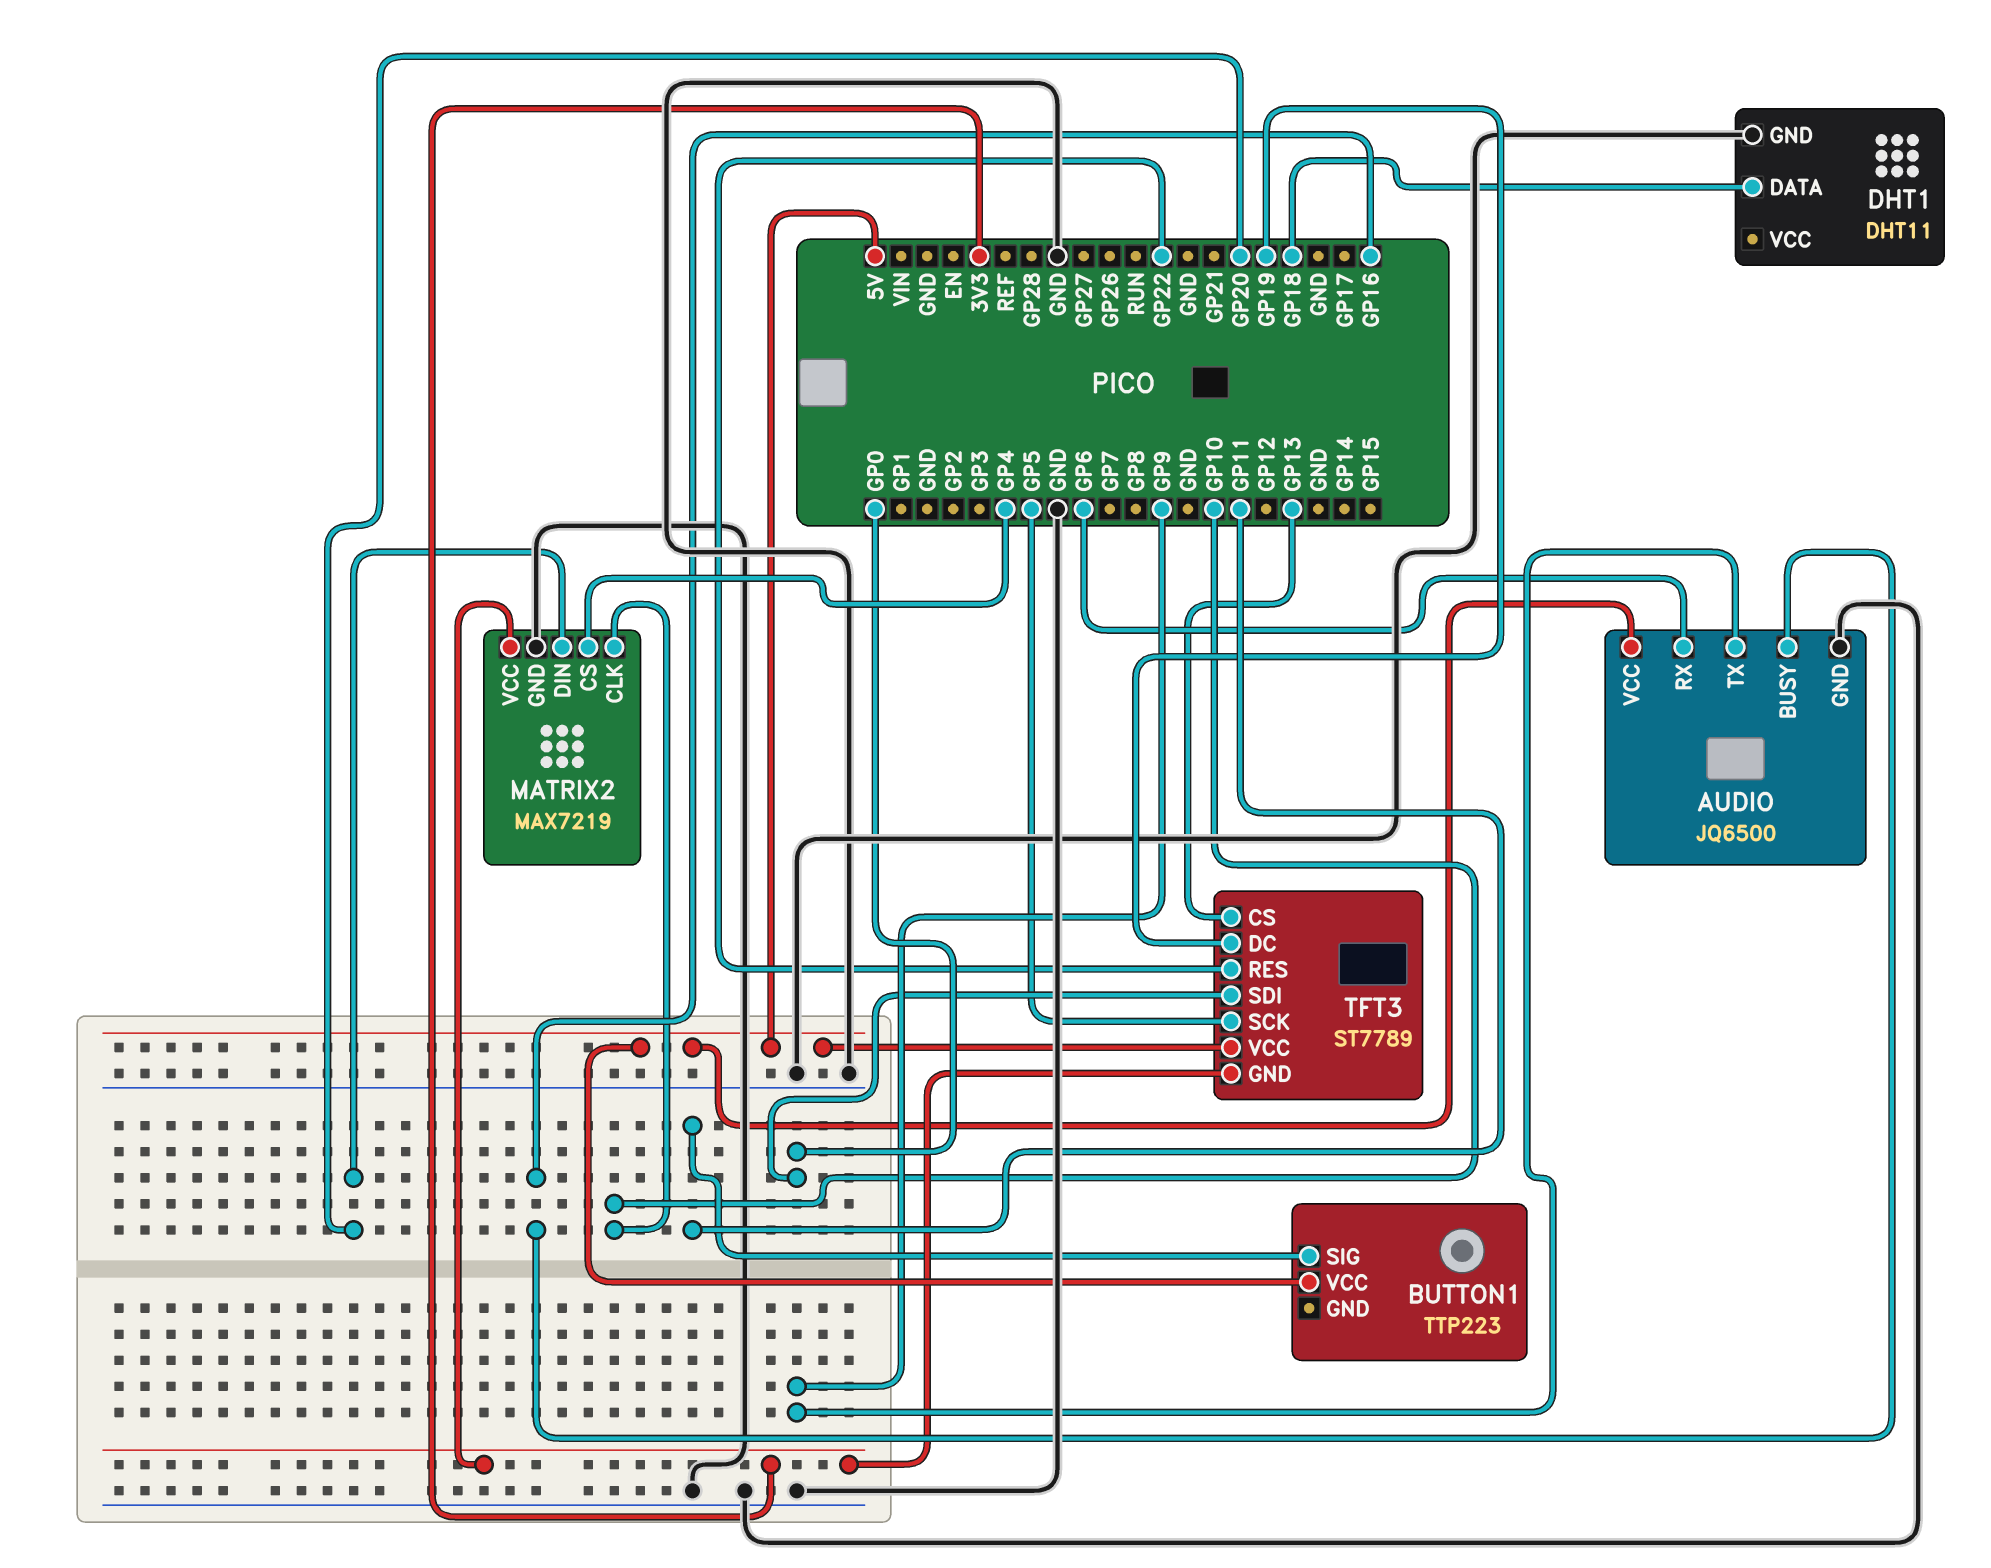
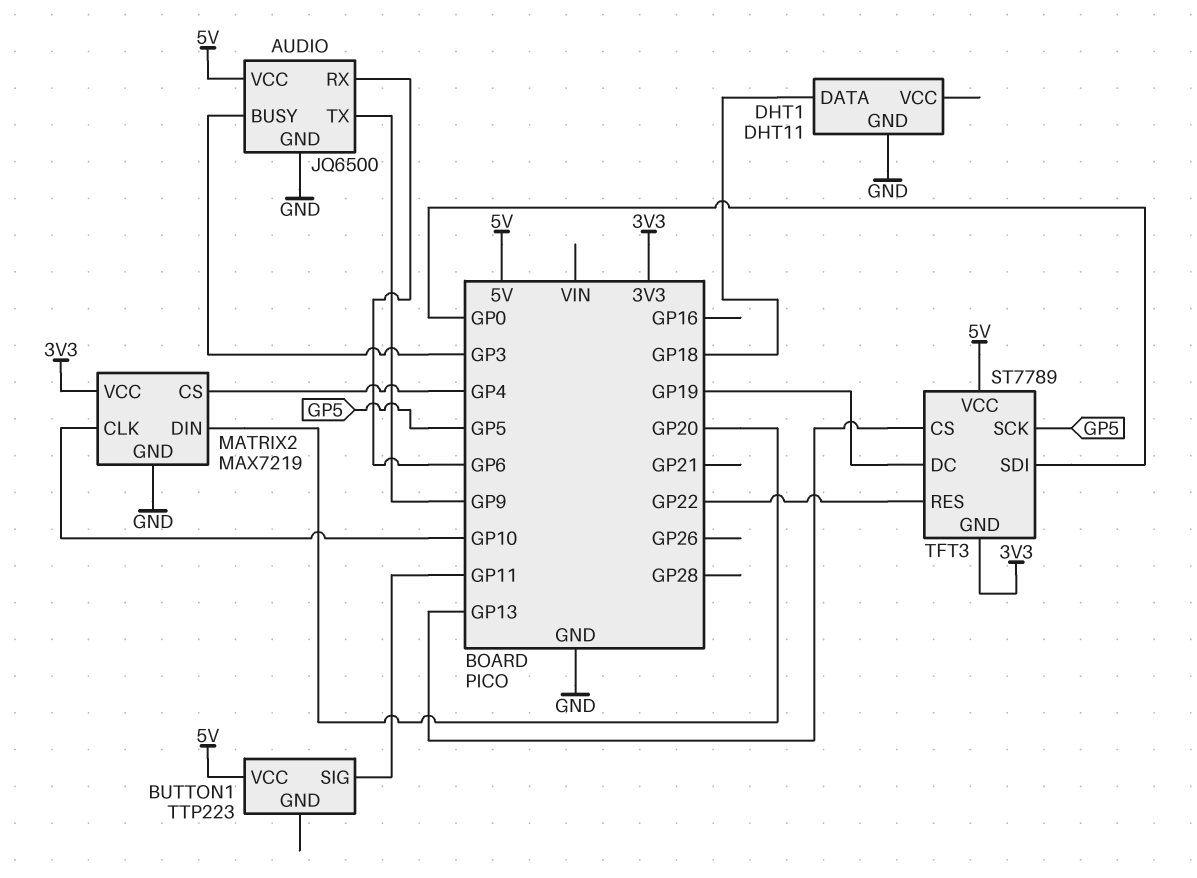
AUDIO pin BUSY: GP16 -> GP3

